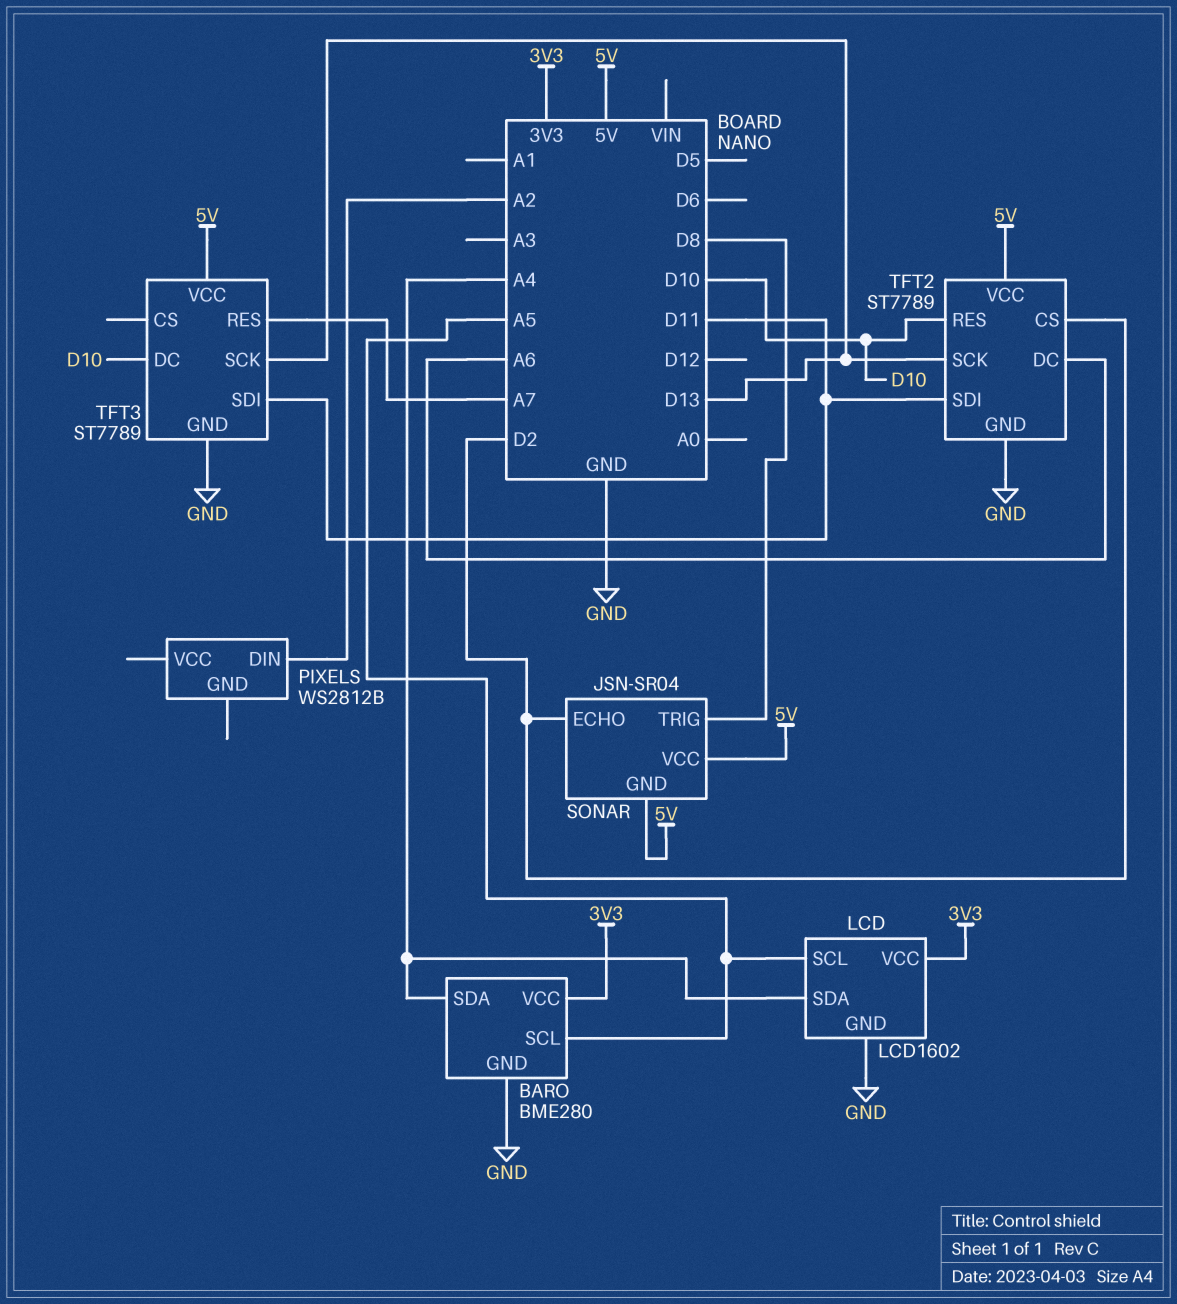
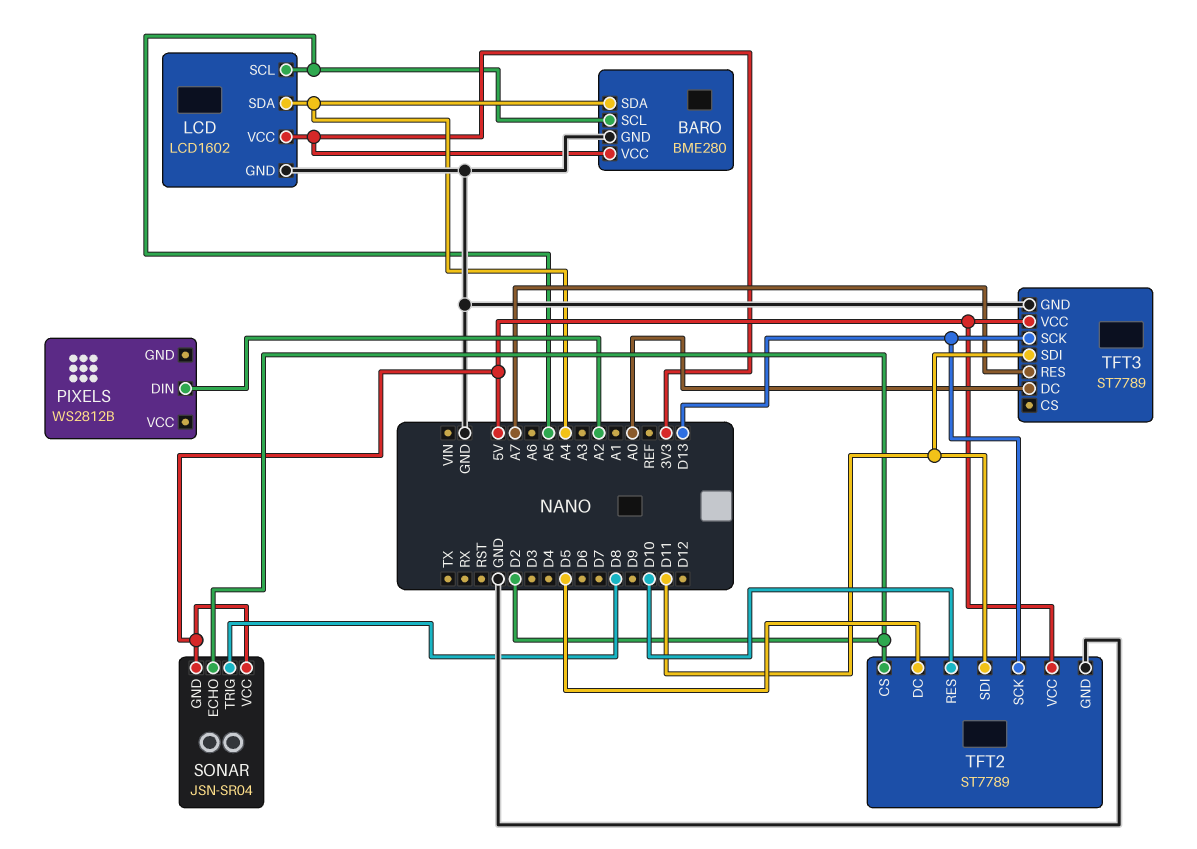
TFT2 pin DC: A6 -> D5
TFT3 pin DC: D10 -> A0

